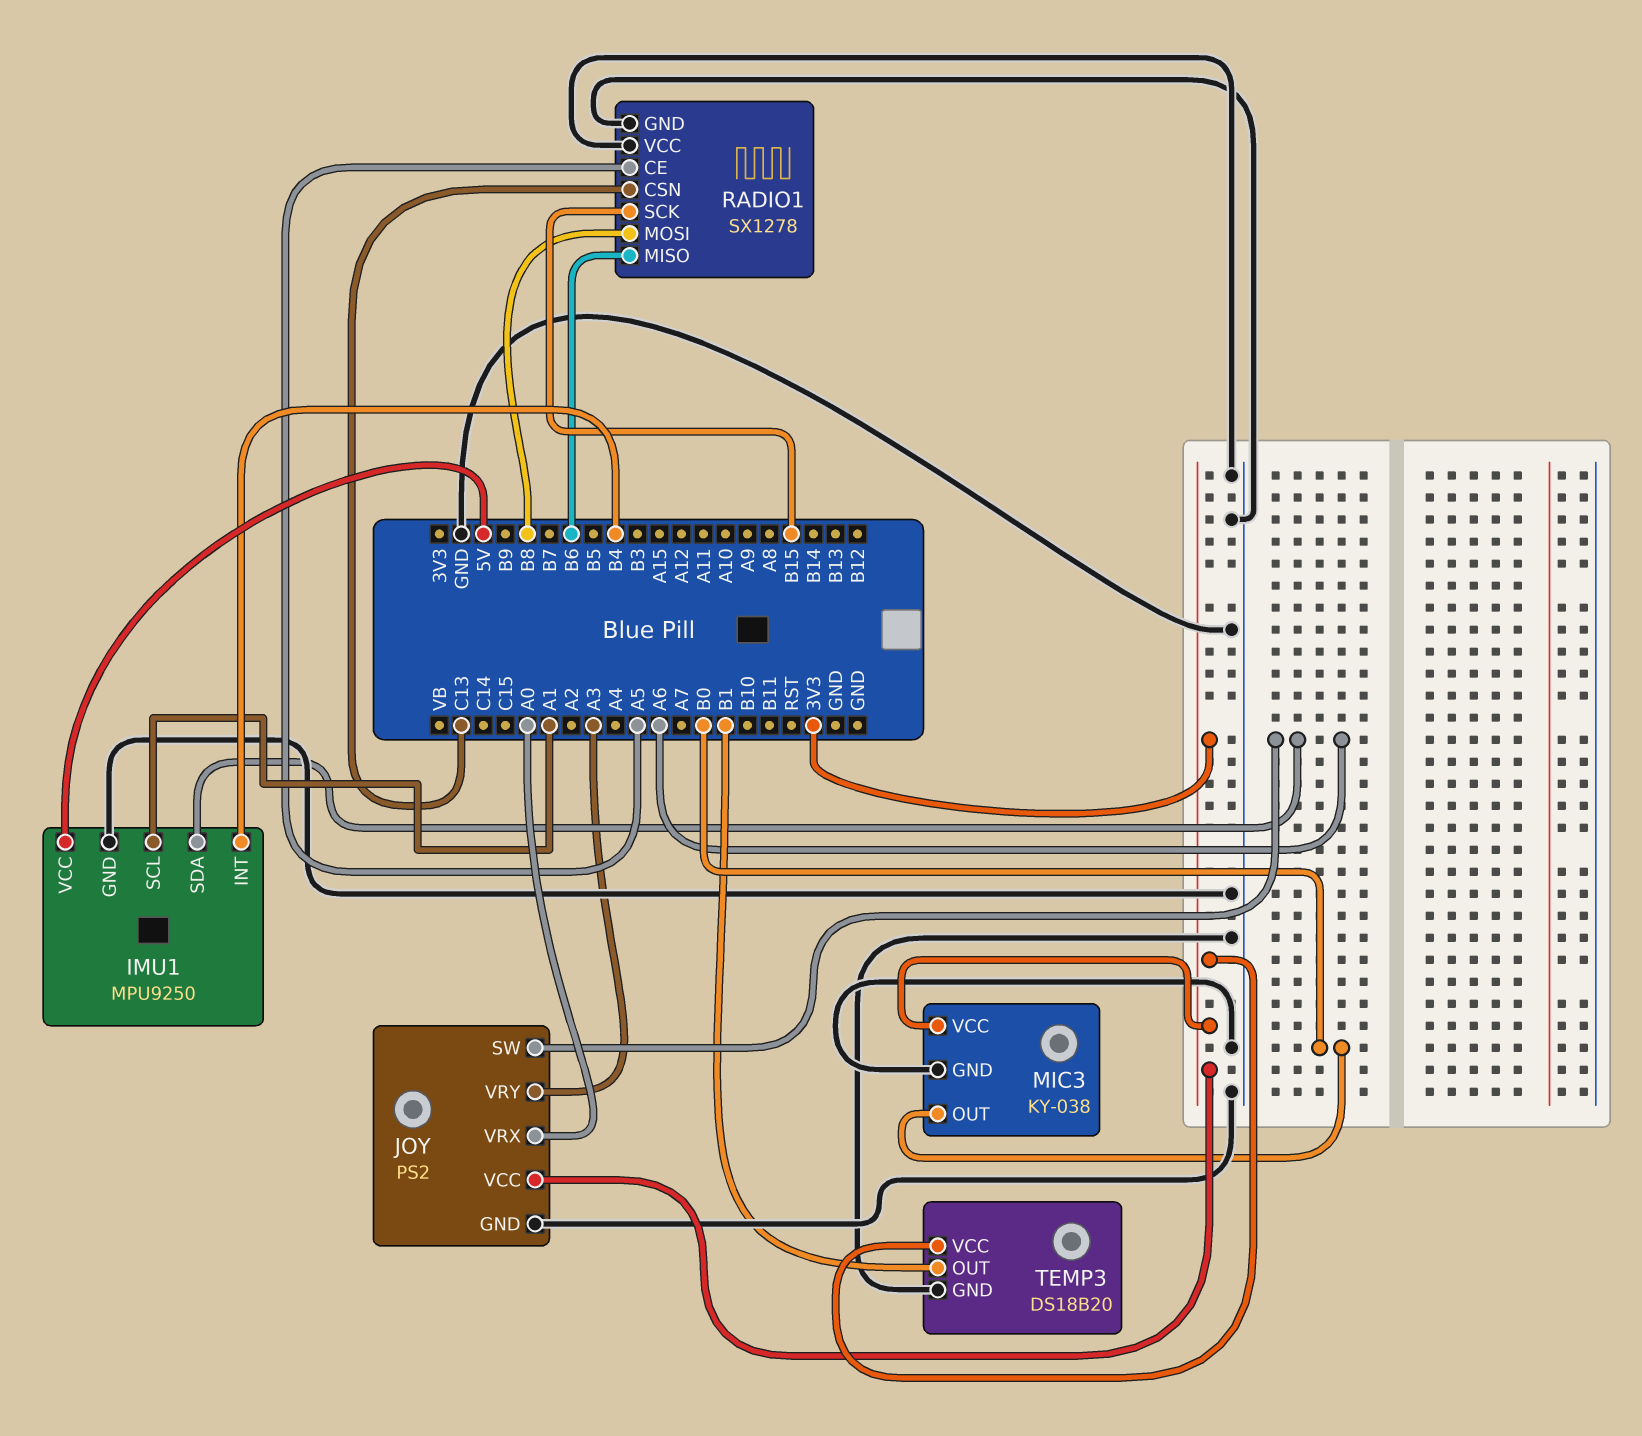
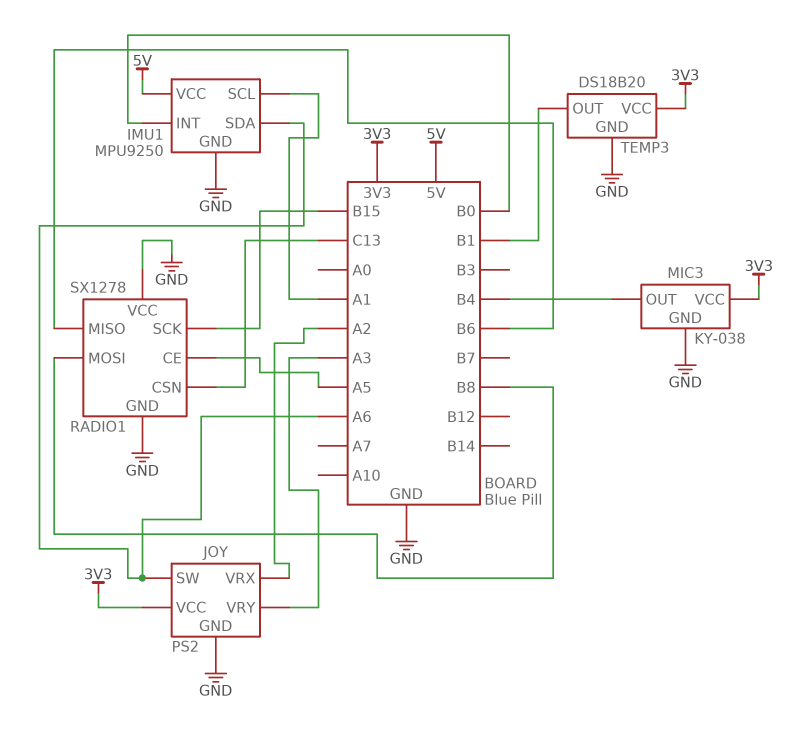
IMU1 pin INT: B4 -> B0
JOY pin VRX: A0 -> A2
MIC3 pin OUT: B0 -> B4

